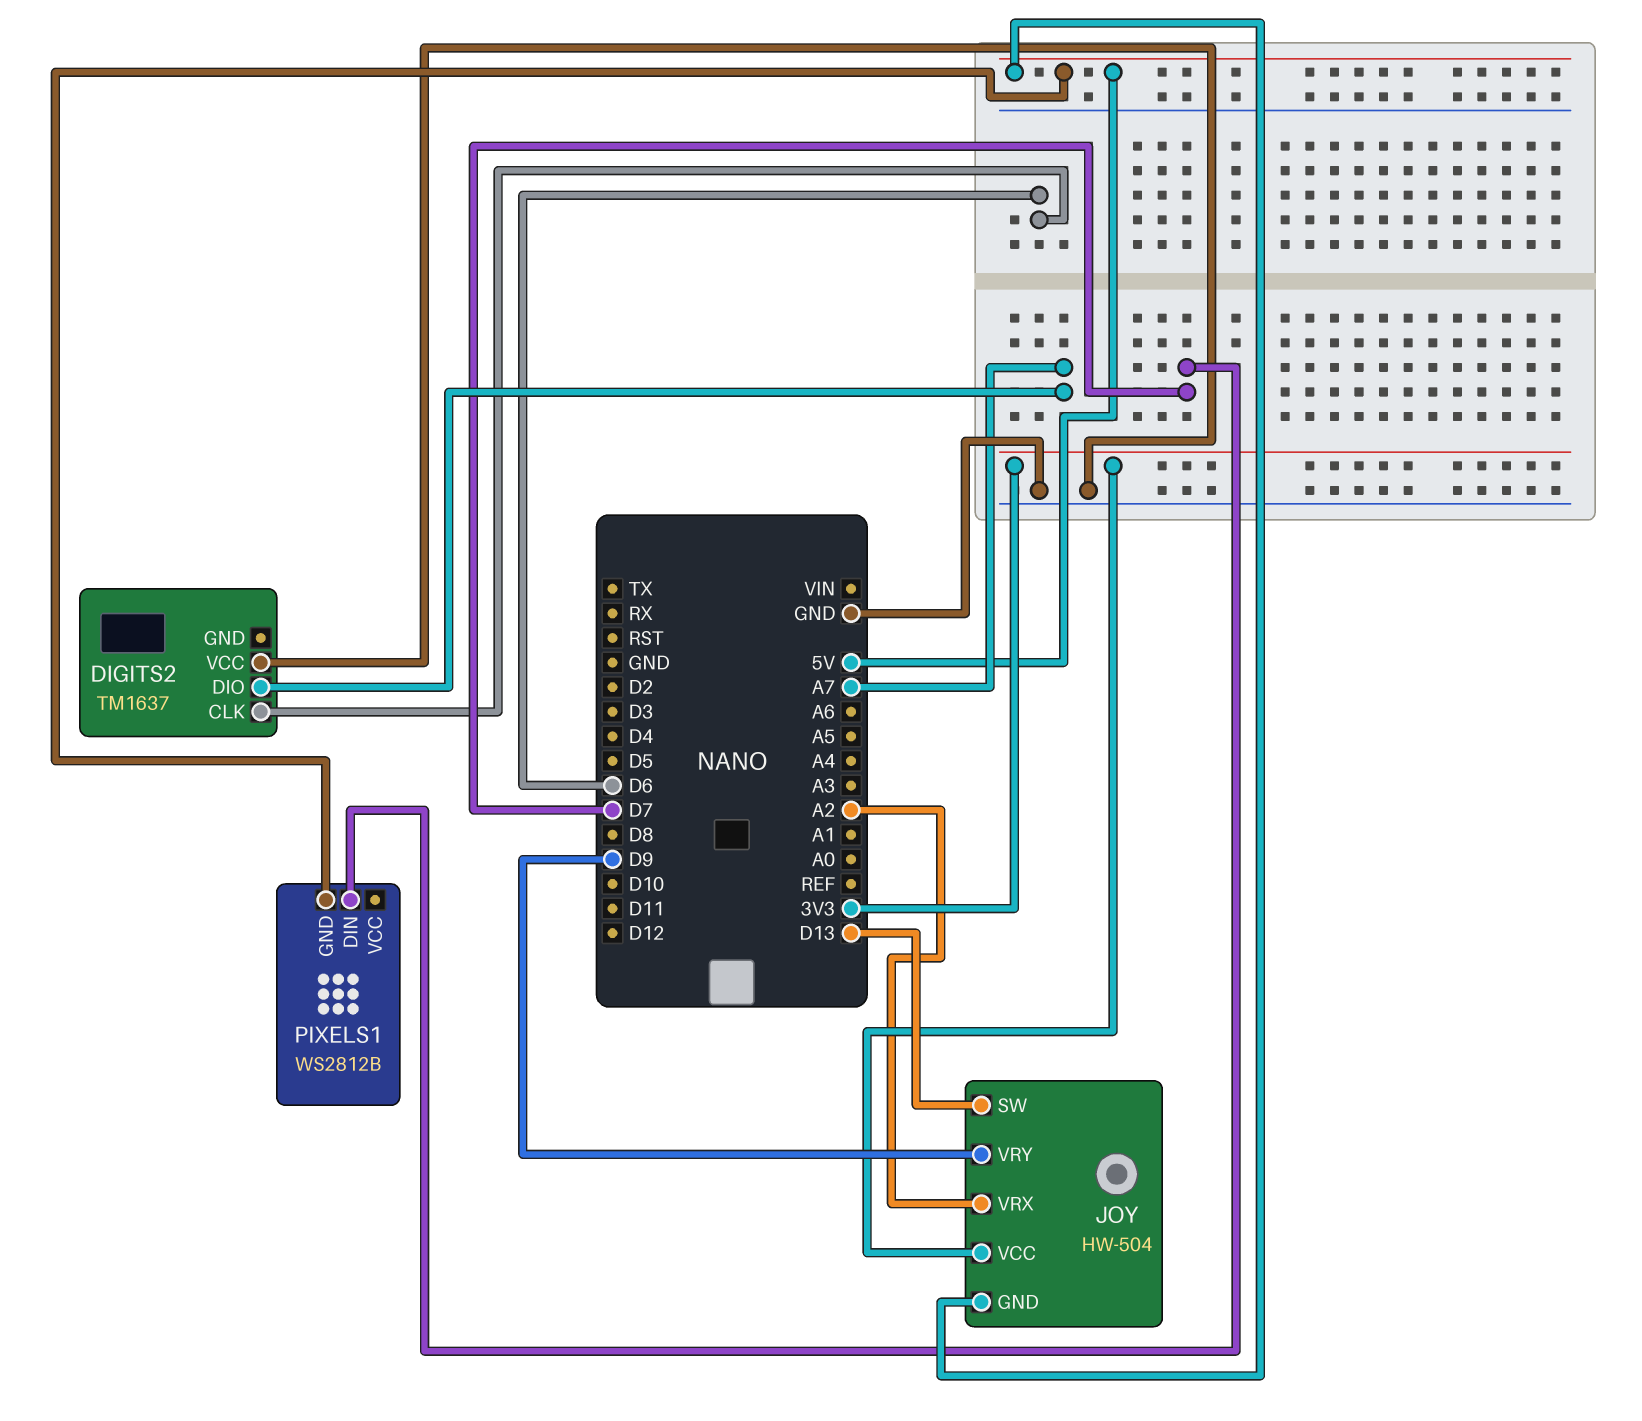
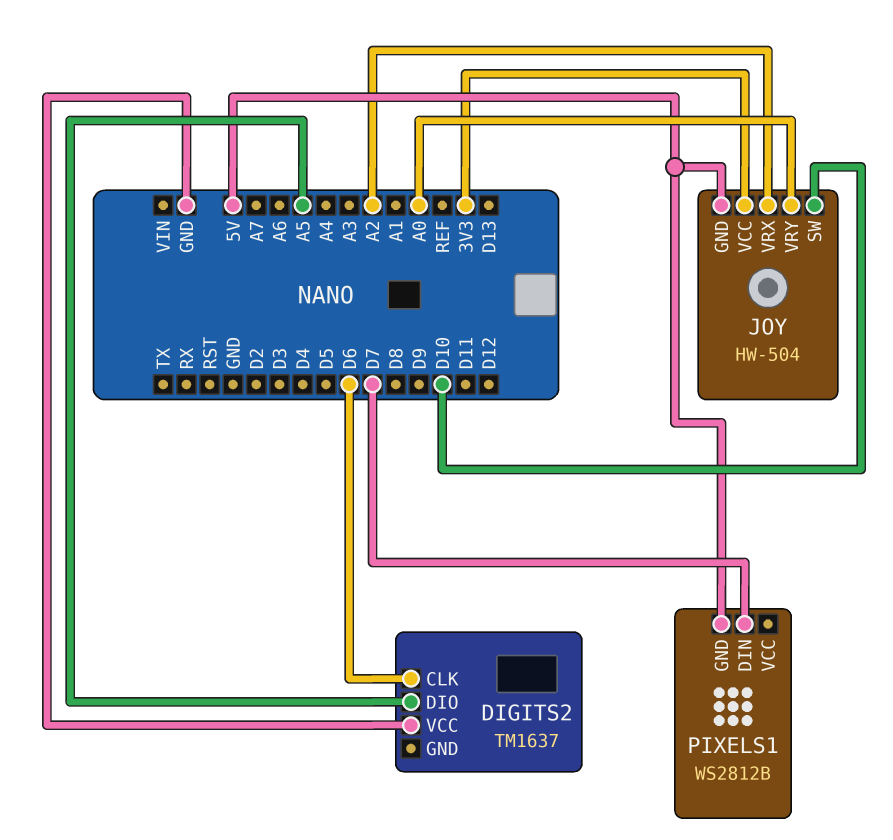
DIGITS2 pin DIO: A7 -> A5
JOY pin SW: D13 -> D10
JOY pin VRY: D9 -> A0

